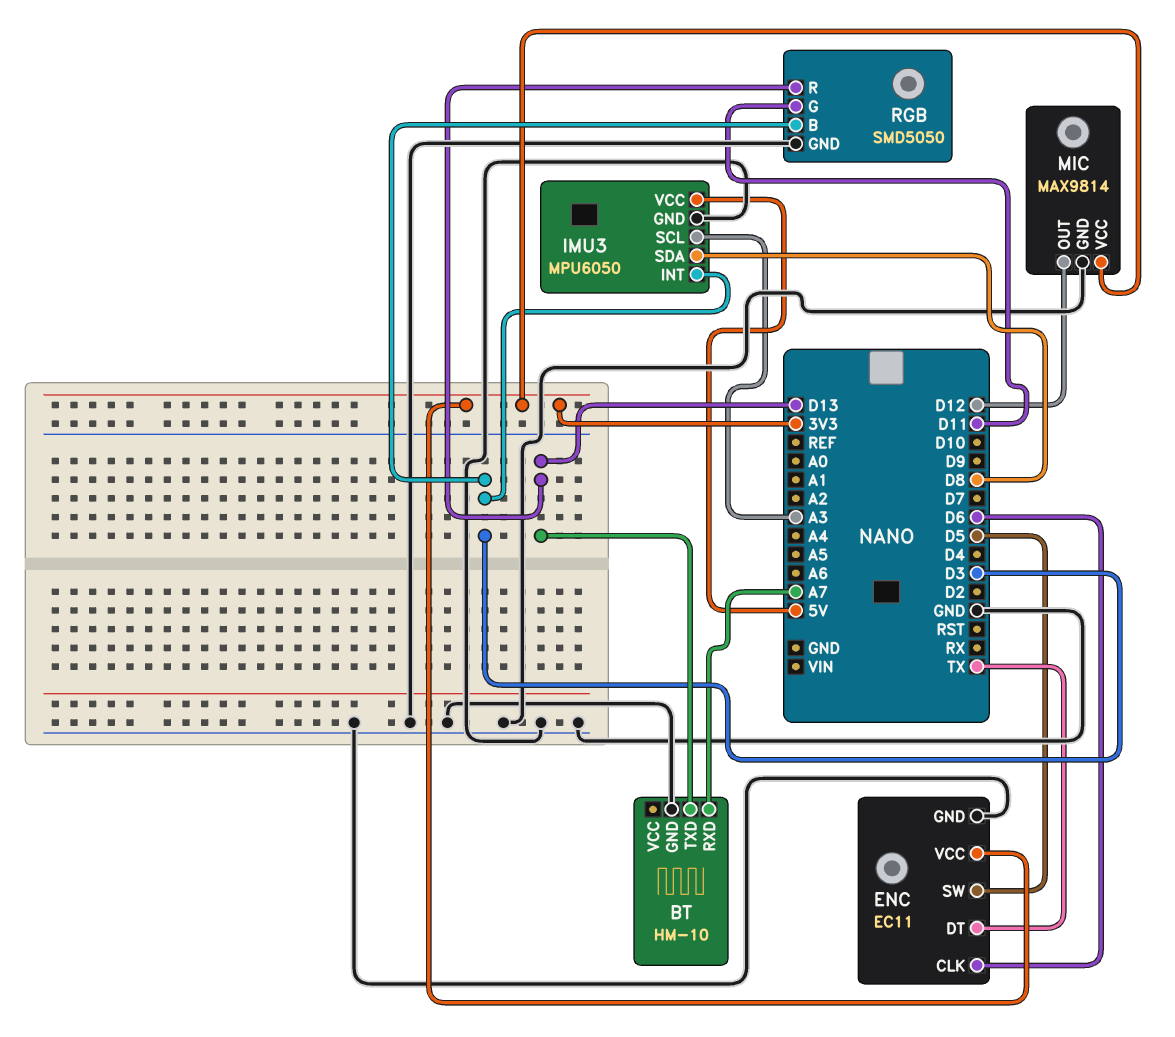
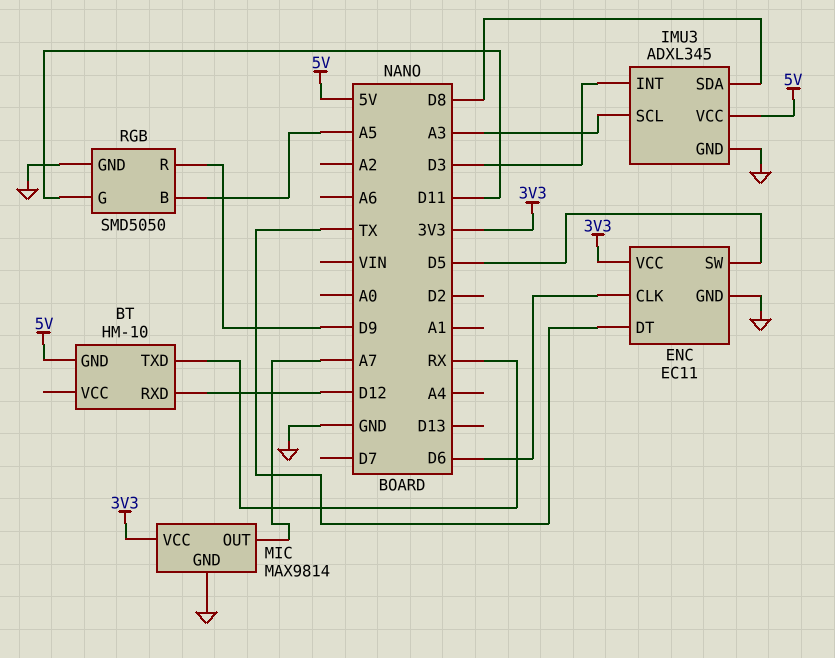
BT pin GND: GND -> 5V
BT pin RXD: A7 -> D12
BT pin TXD: D13 -> RX
IMU3: MPU6050 -> ADXL345
MIC pin OUT: D12 -> A7
RGB pin B: D3 -> A5
RGB pin R: D13 -> D9

